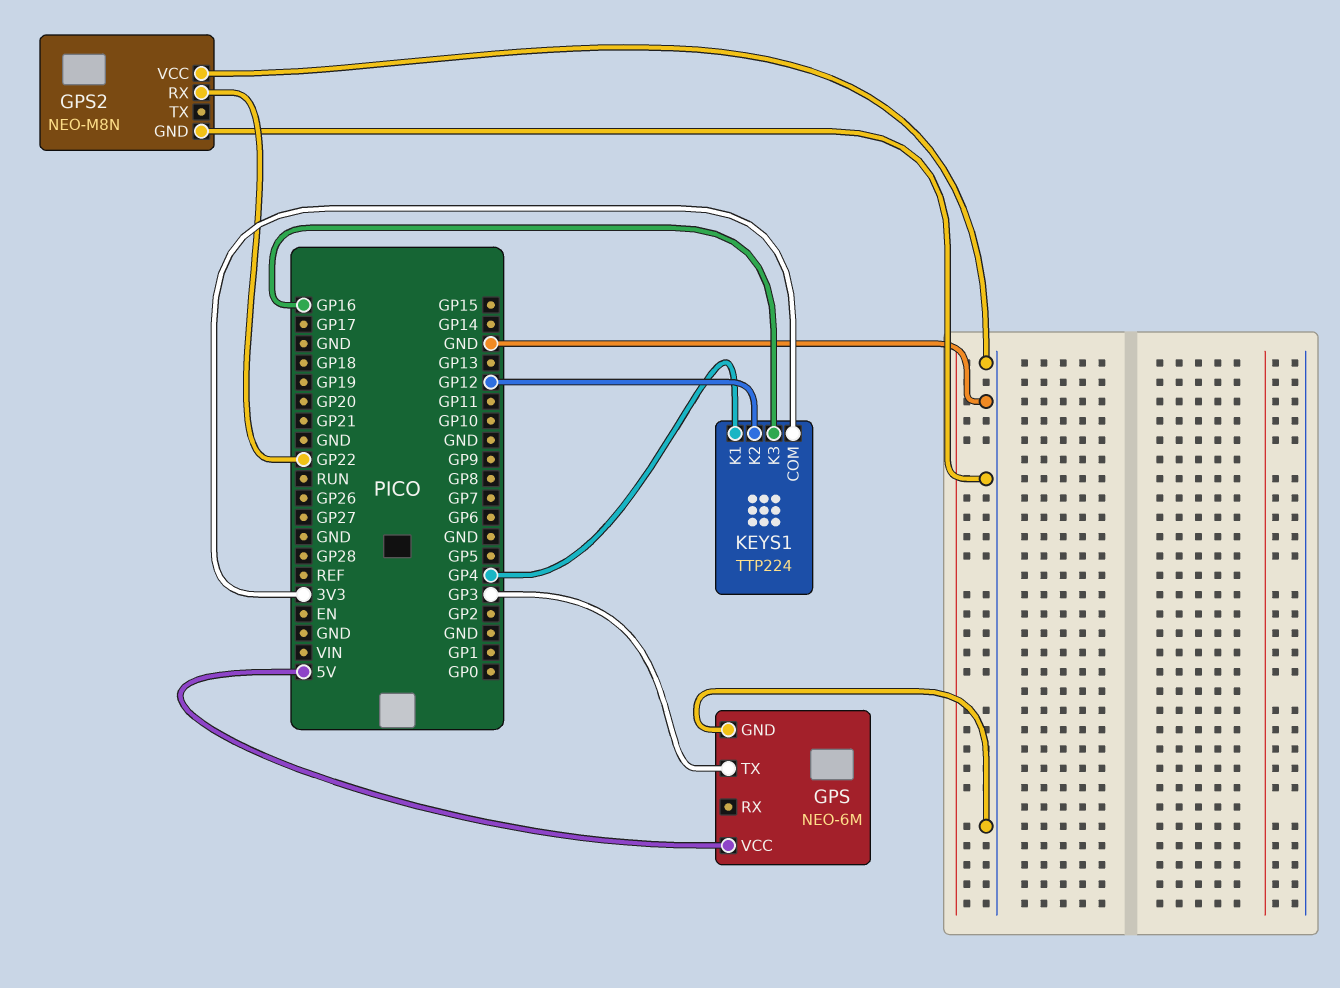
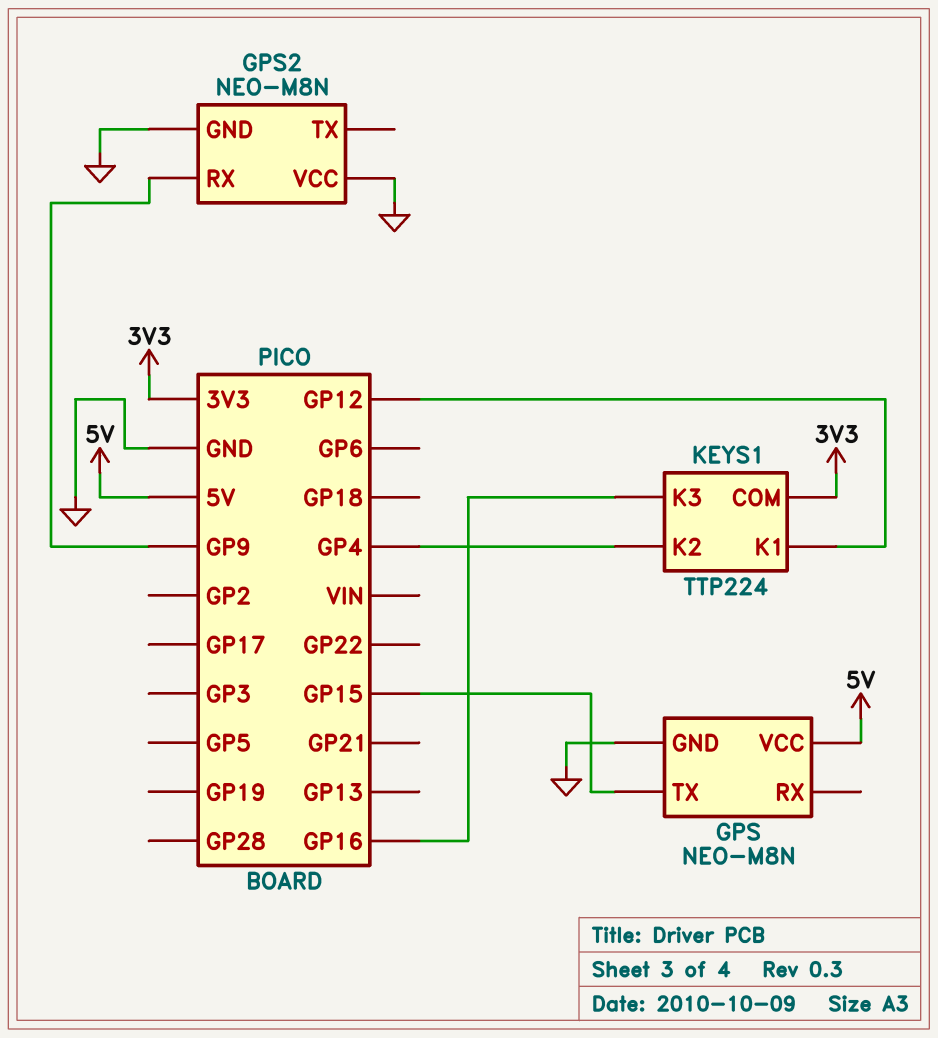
GPS: NEO-6M -> NEO-M8N
GPS pin TX: GP3 -> GP15
GPS2 pin RX: GP22 -> GP9
KEYS1 pin K1: GP4 -> GP12
KEYS1 pin K2: GP12 -> GP4

